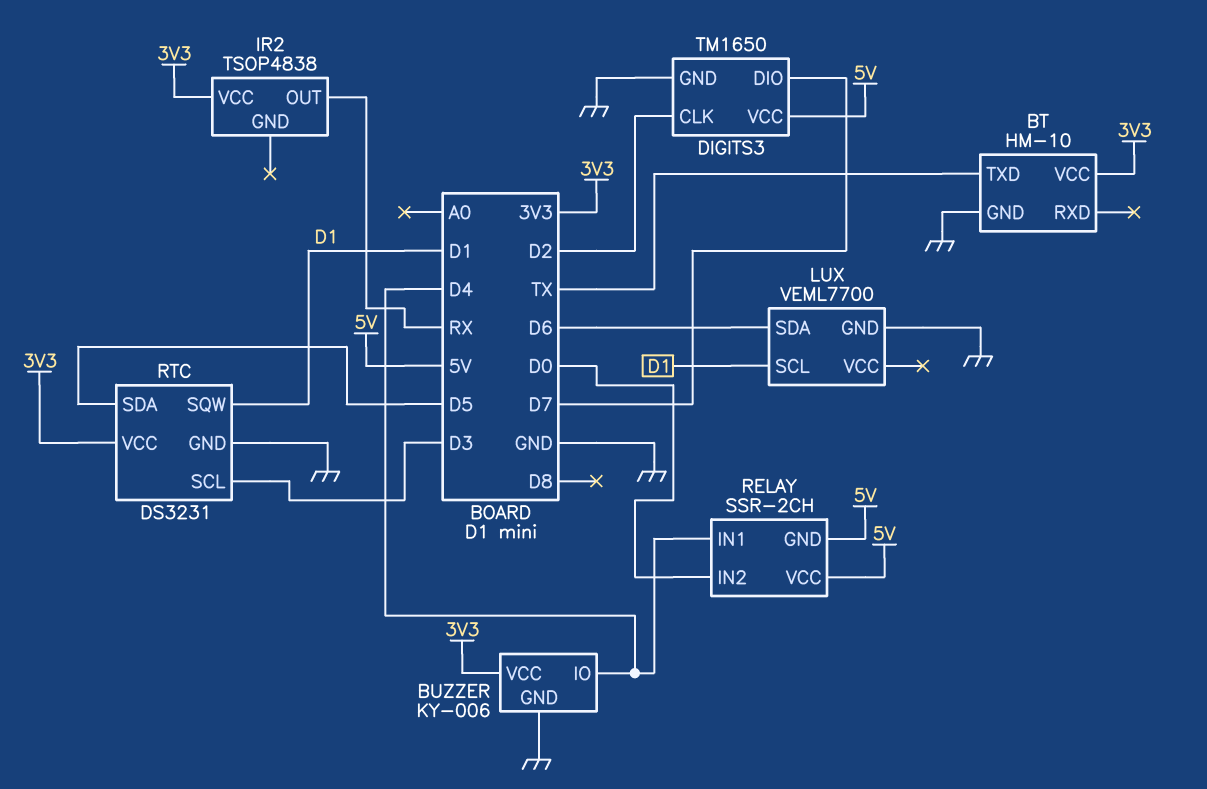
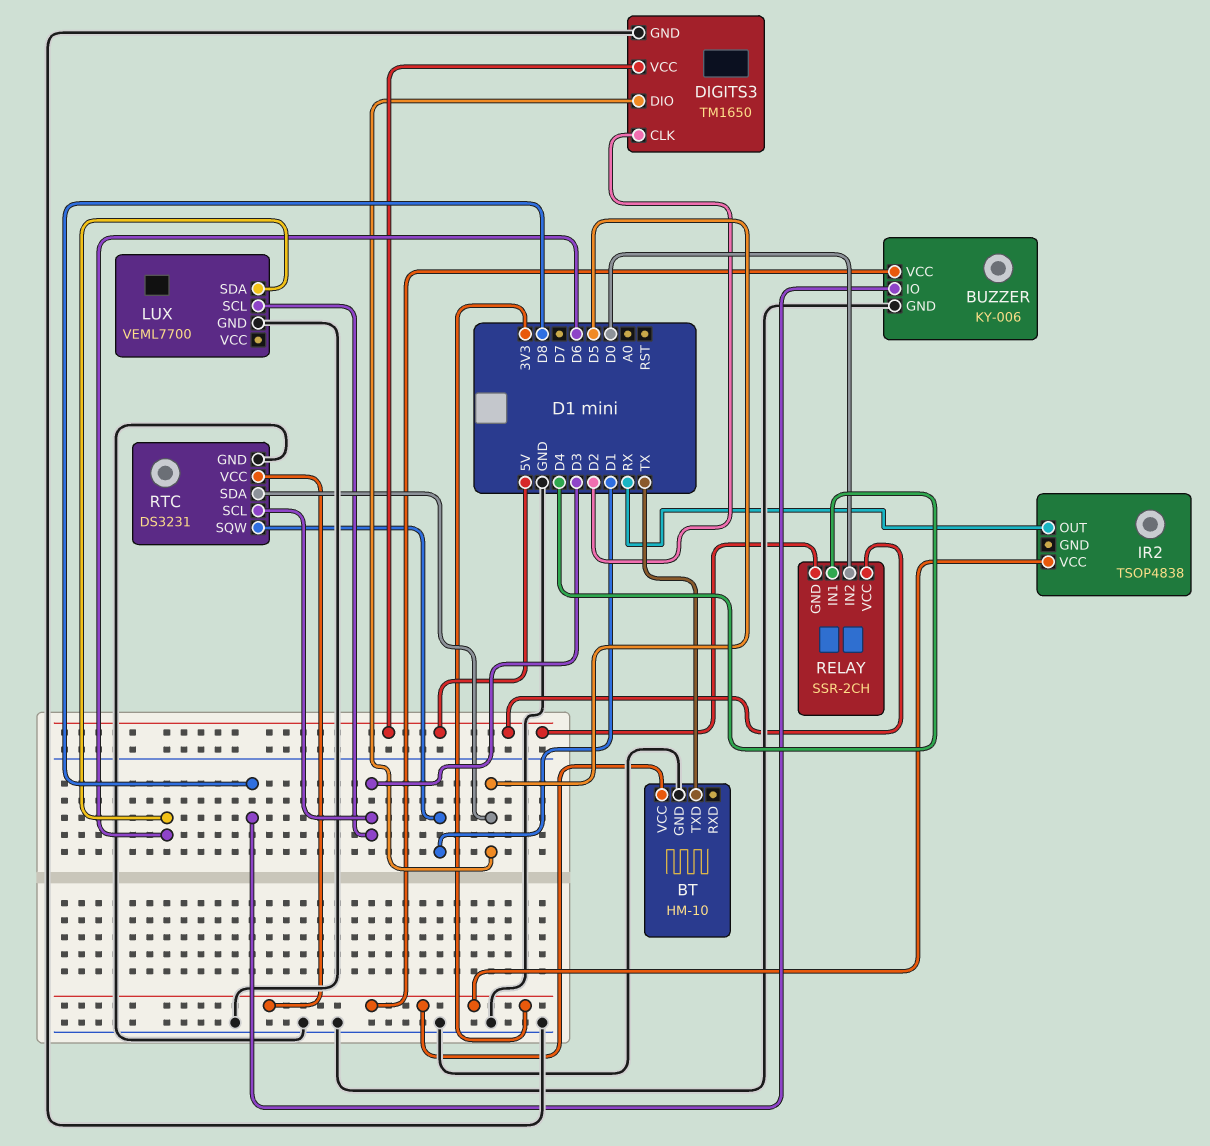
BUZZER pin IO: D4 -> D8
DIGITS3 pin DIO: D7 -> D5
LUX pin SCL: D1 -> D3

